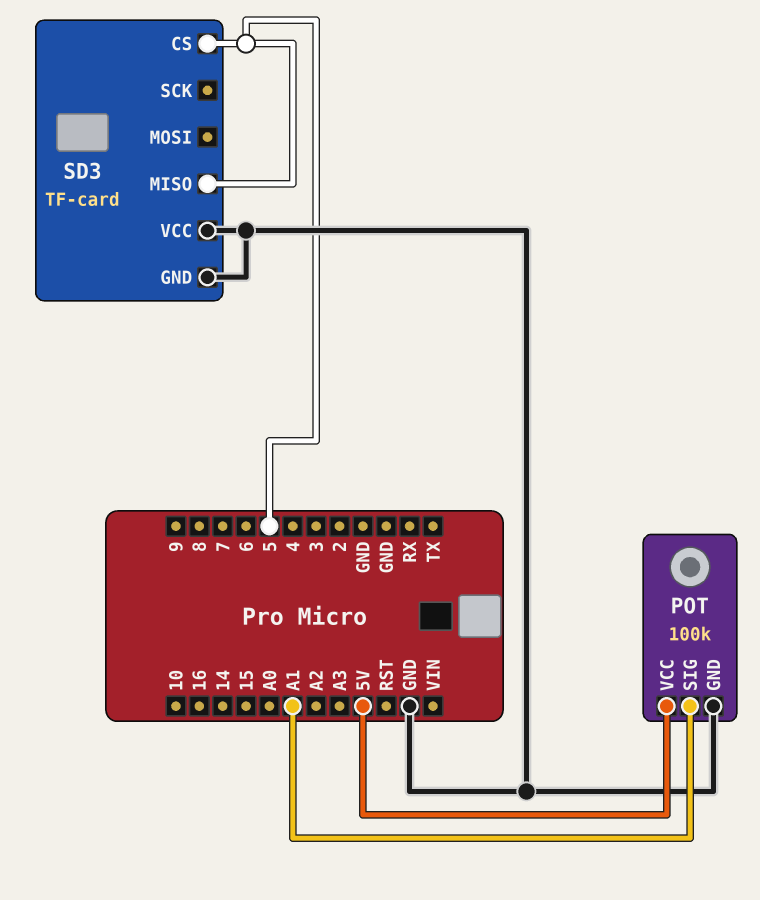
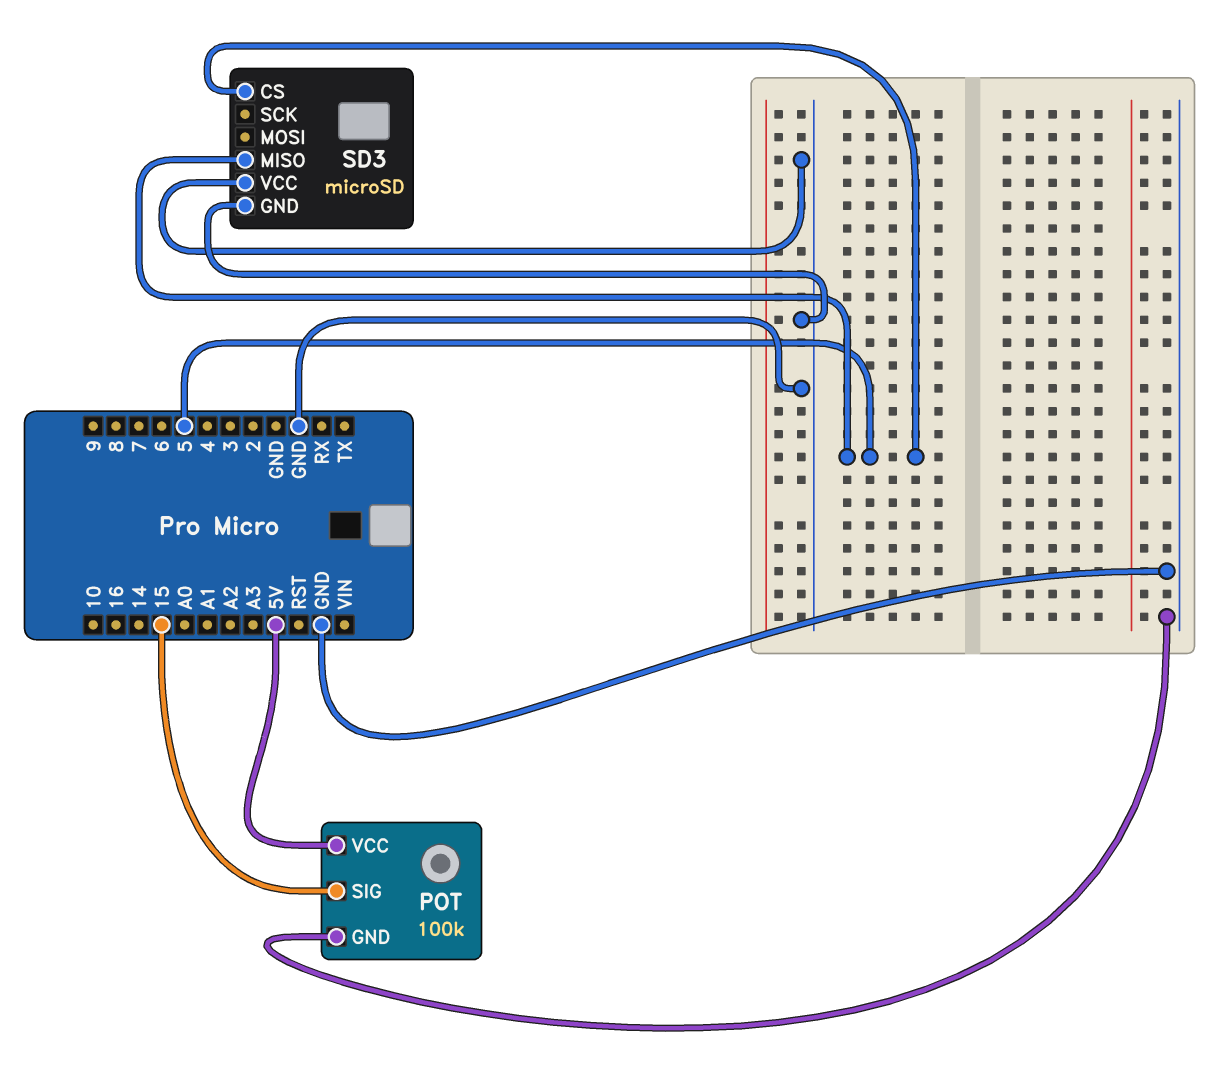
POT pin SIG: A1 -> 15
SD3: TF-card -> microSD

